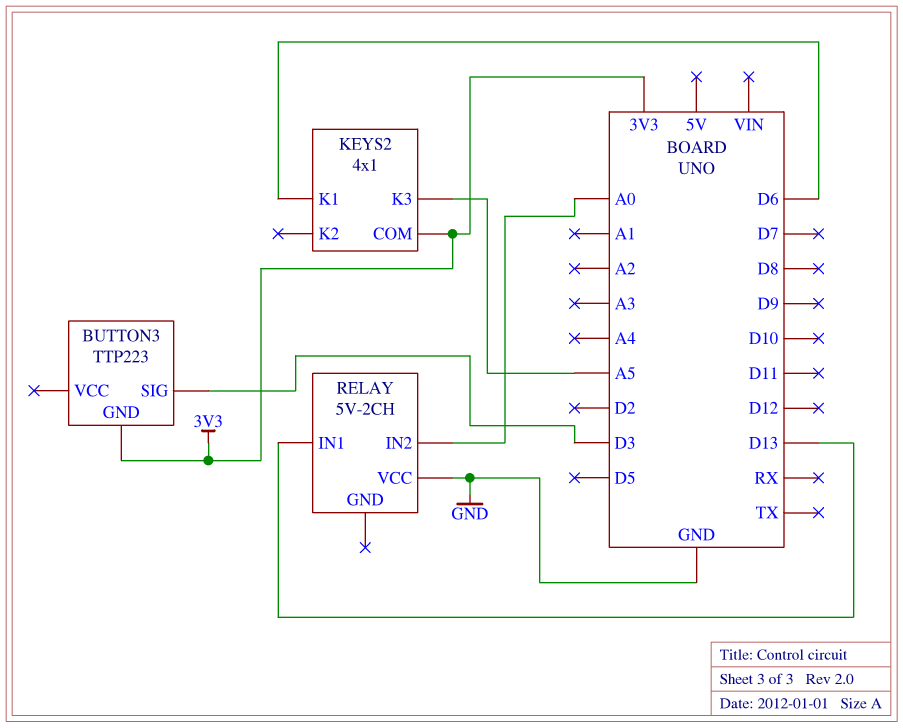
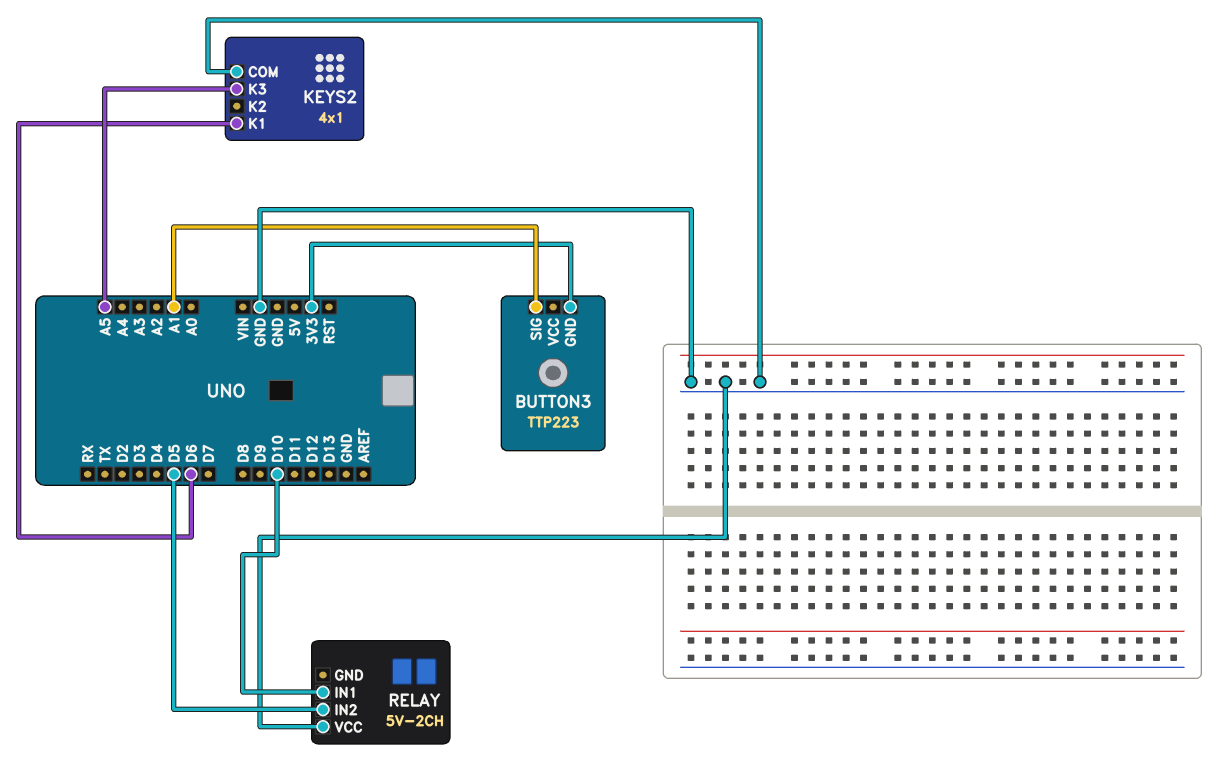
BUTTON3 pin SIG: D3 -> A1
KEYS2 pin COM: 3V3 -> GND
RELAY pin IN1: D13 -> D10
RELAY pin IN2: A0 -> D5

